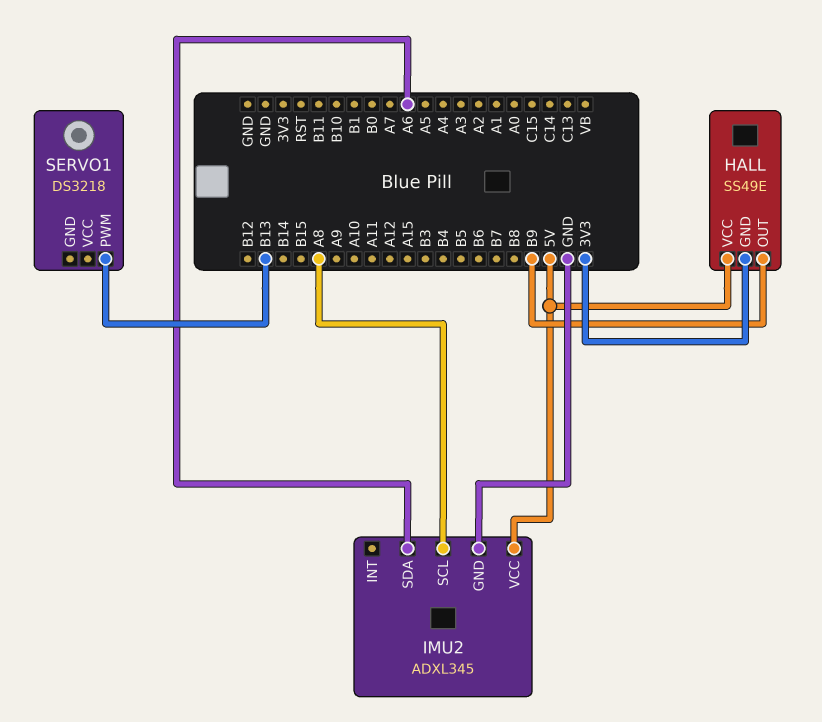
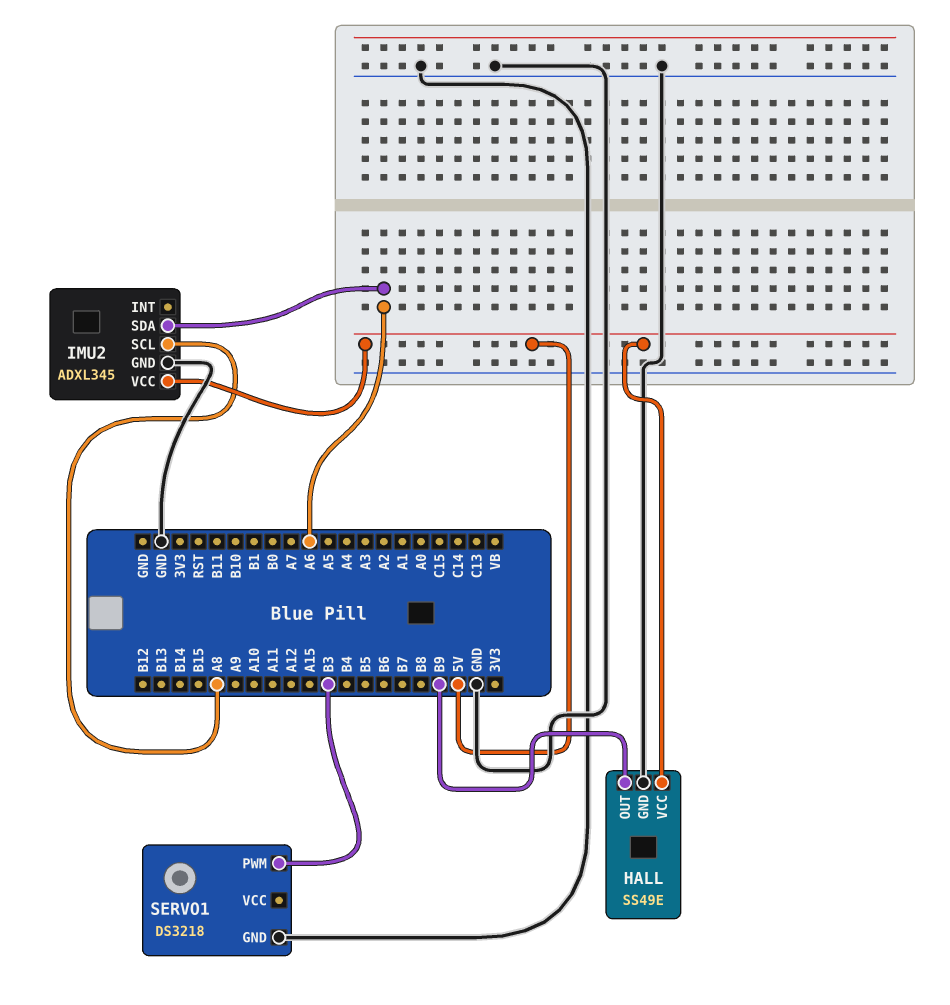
HALL pin GND: 3V3 -> GND
SERVO1 pin GND: none -> GND
SERVO1 pin PWM: B13 -> B3

